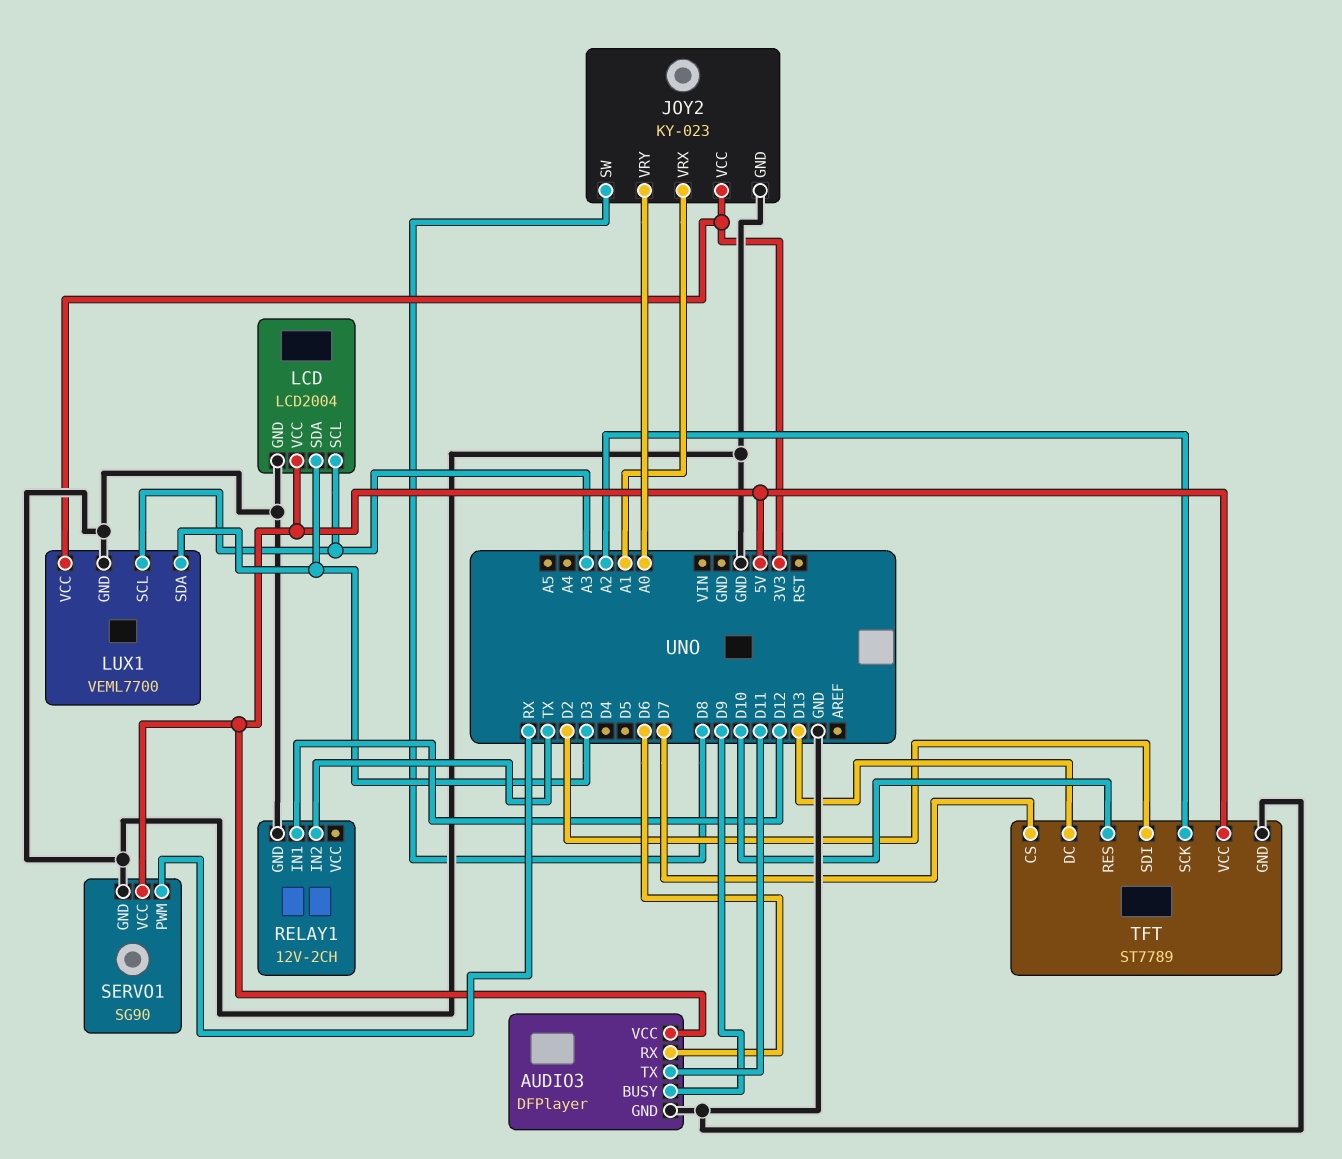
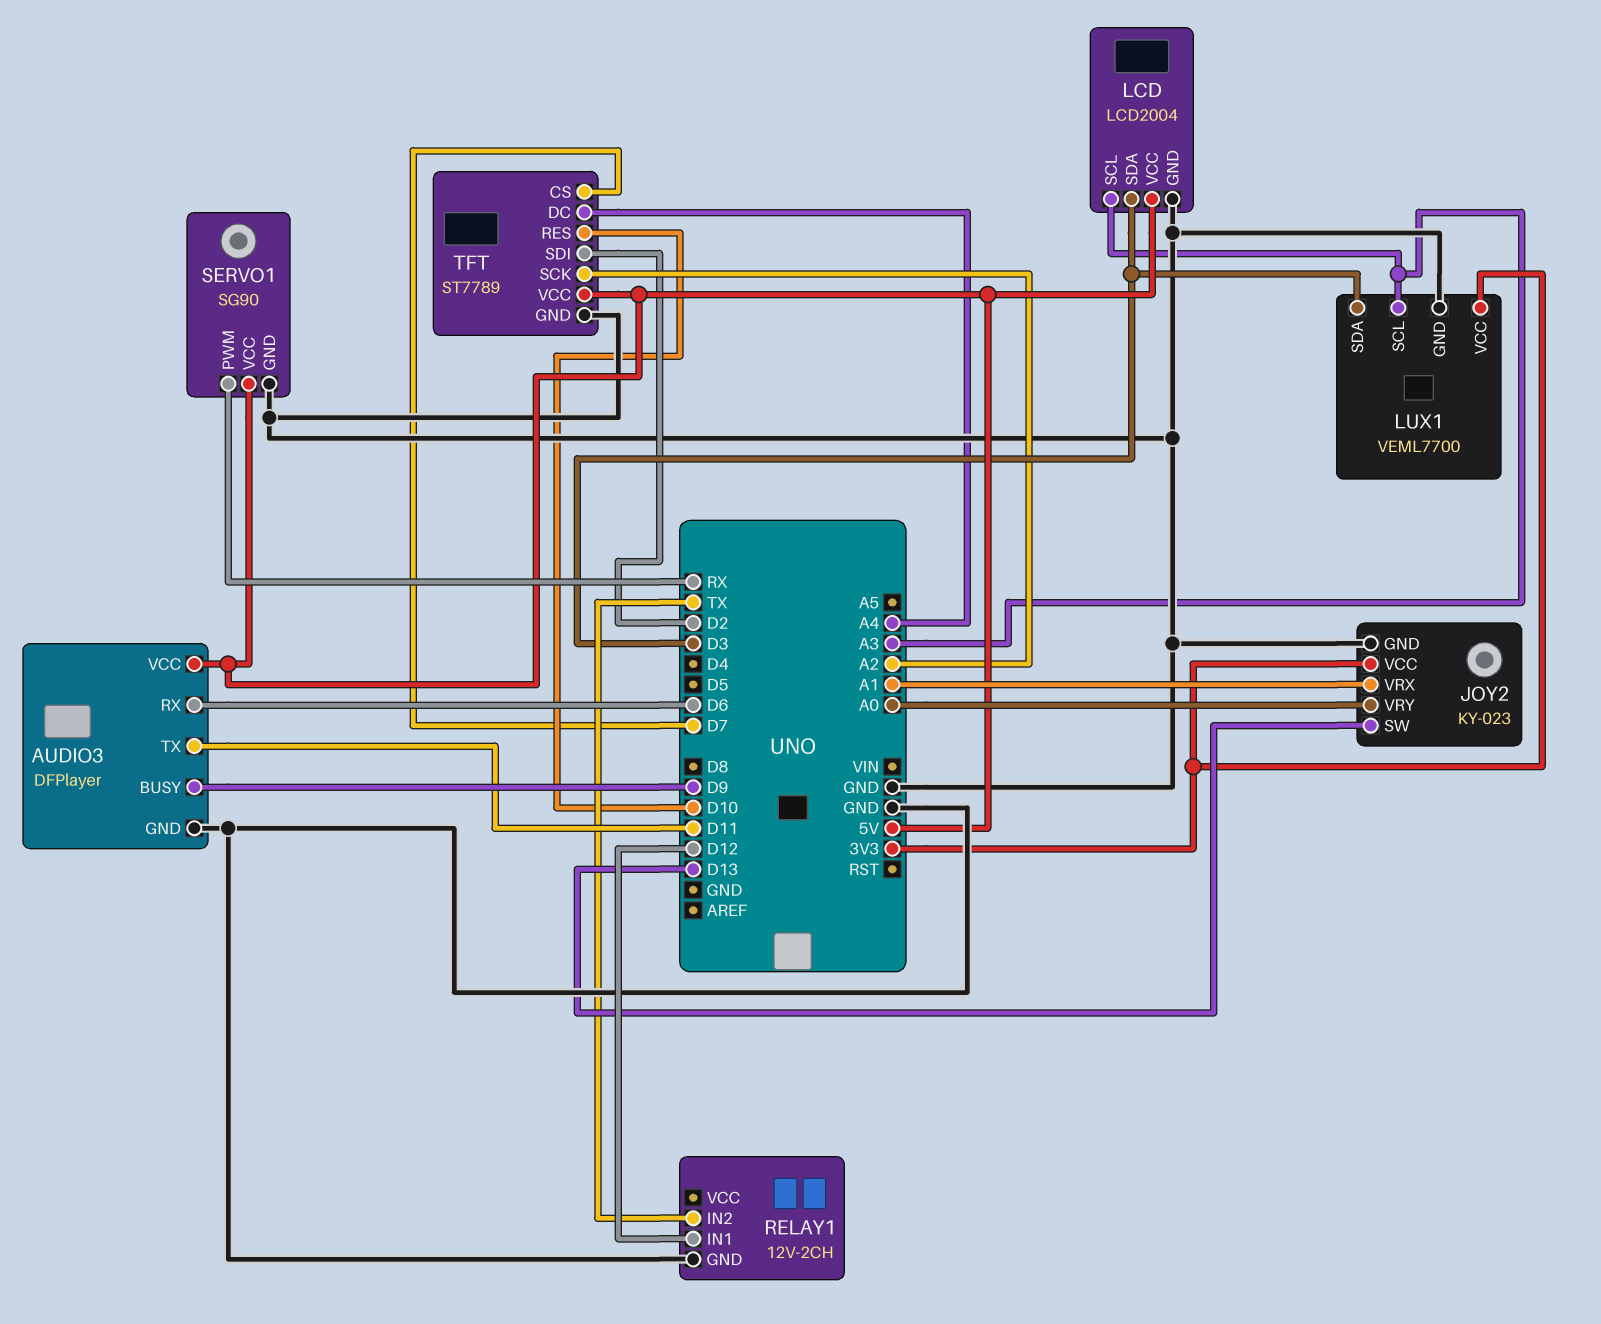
JOY2 pin SW: D8 -> D13
TFT pin DC: D13 -> A4

